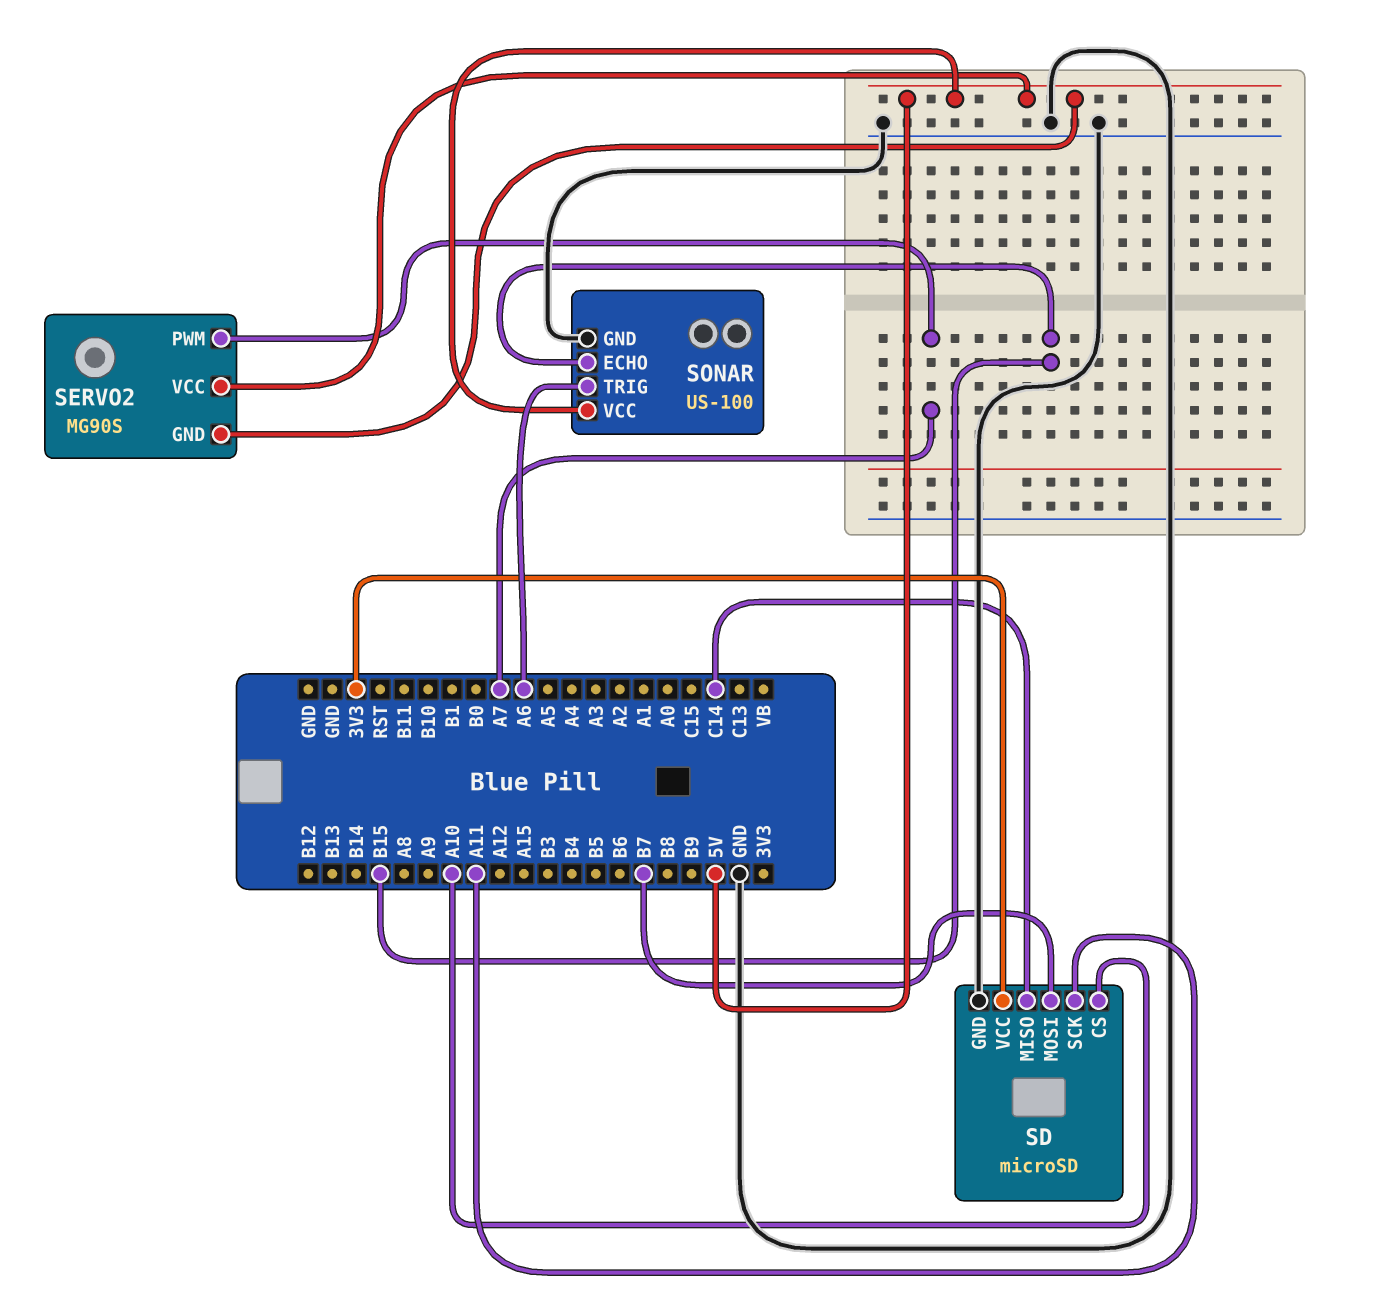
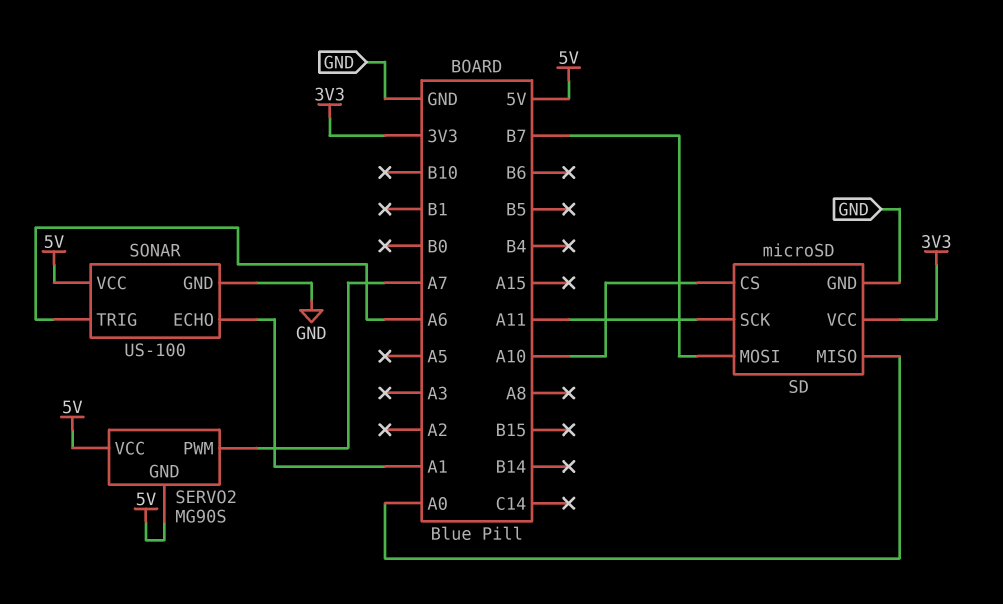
SD pin MISO: C14 -> A0
SONAR pin ECHO: B15 -> A1

